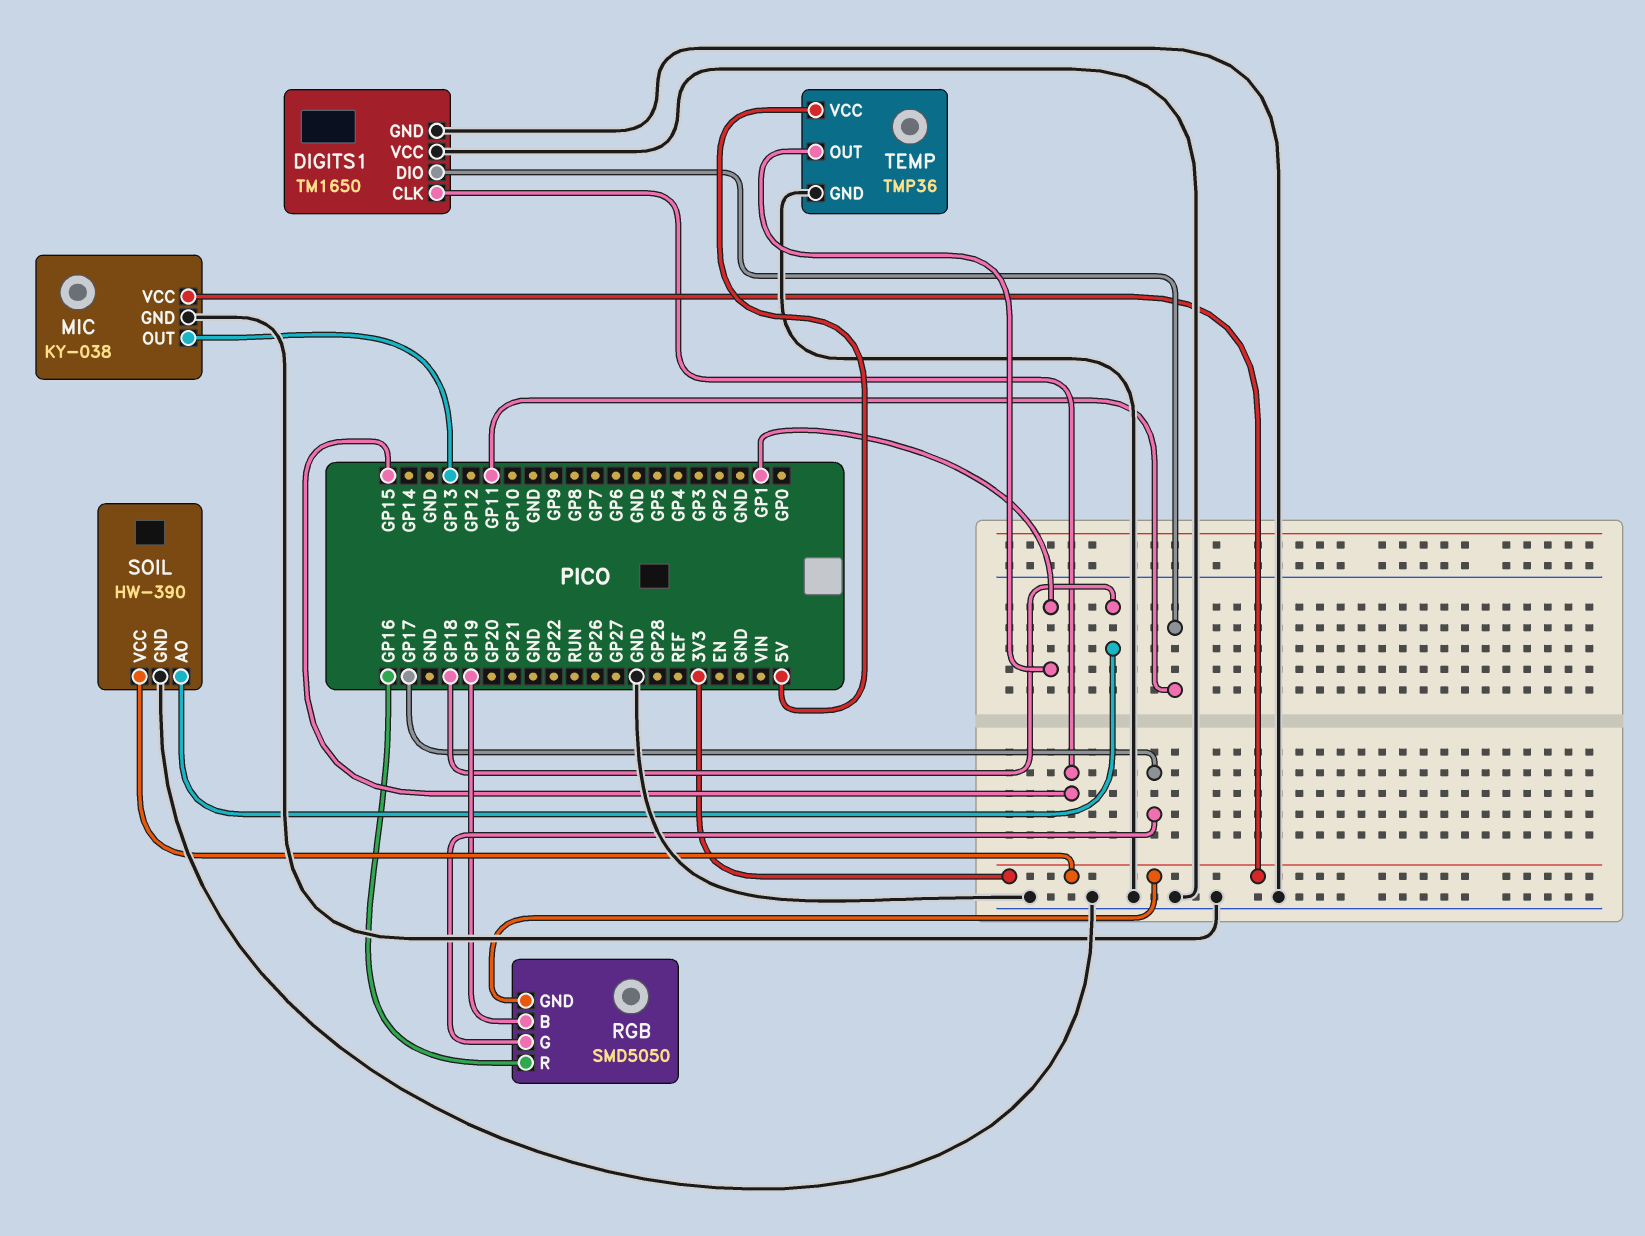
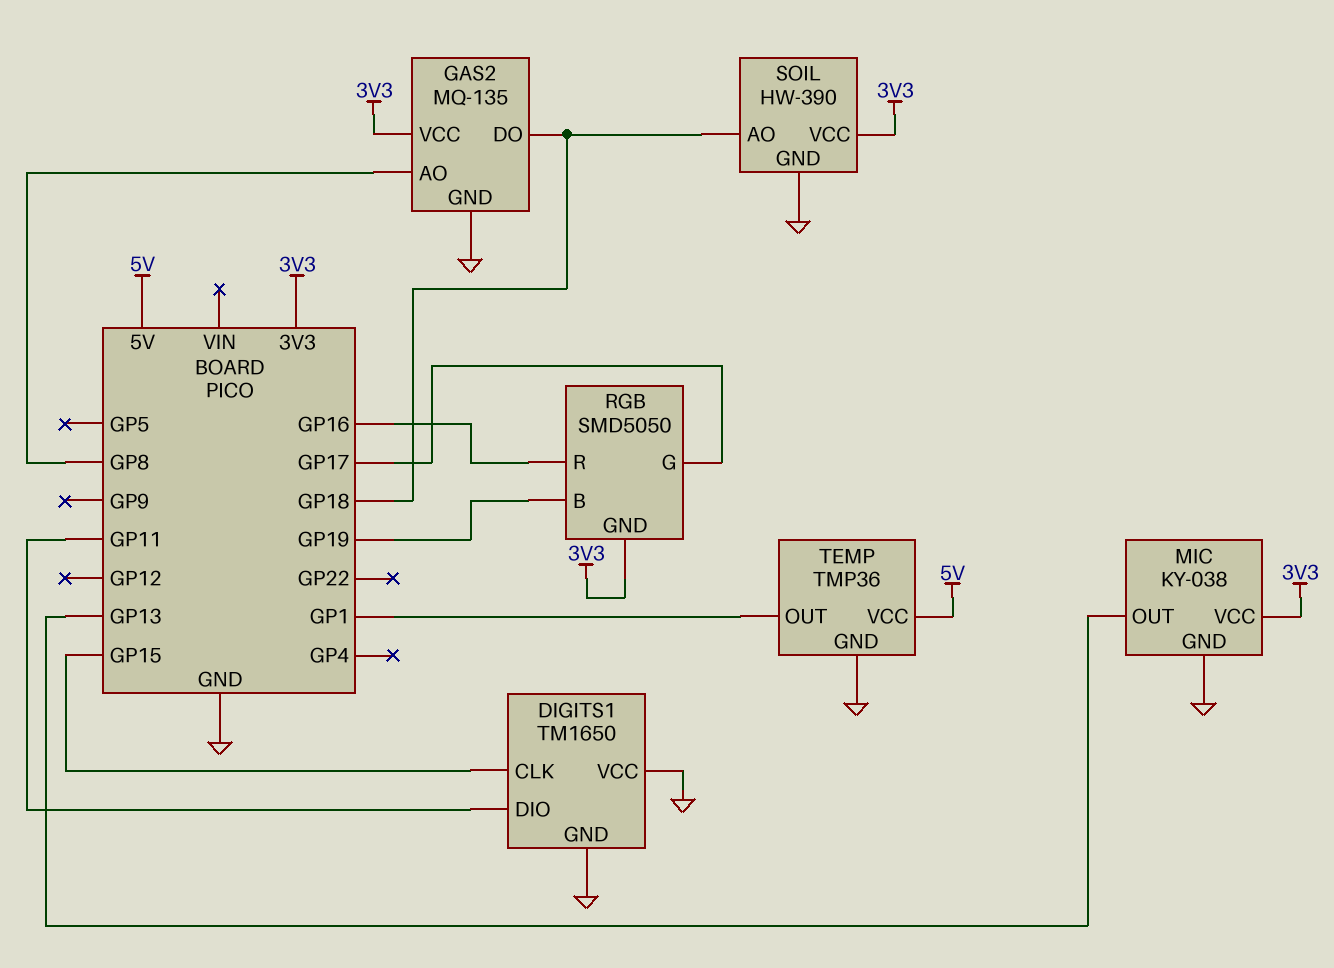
GAS2: none -> MQ-135
GAS2 pin AO: none -> GP8
GAS2 pin DO: none -> GP18
GAS2 pin GND: none -> GND
GAS2 pin VCC: none -> 3V3

